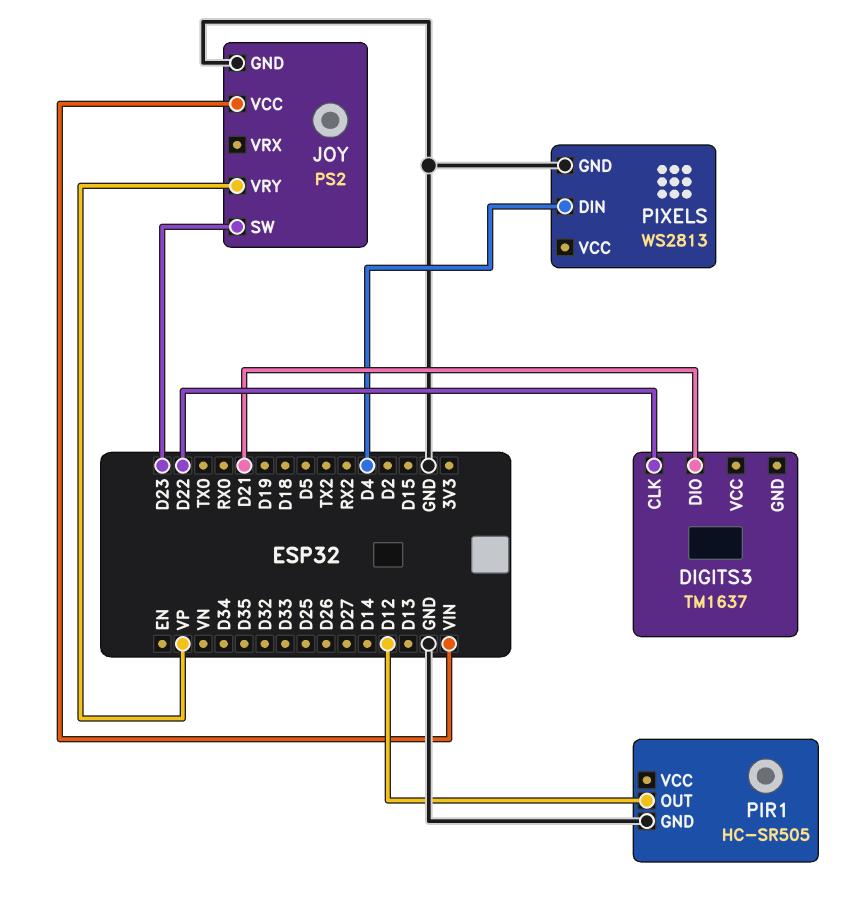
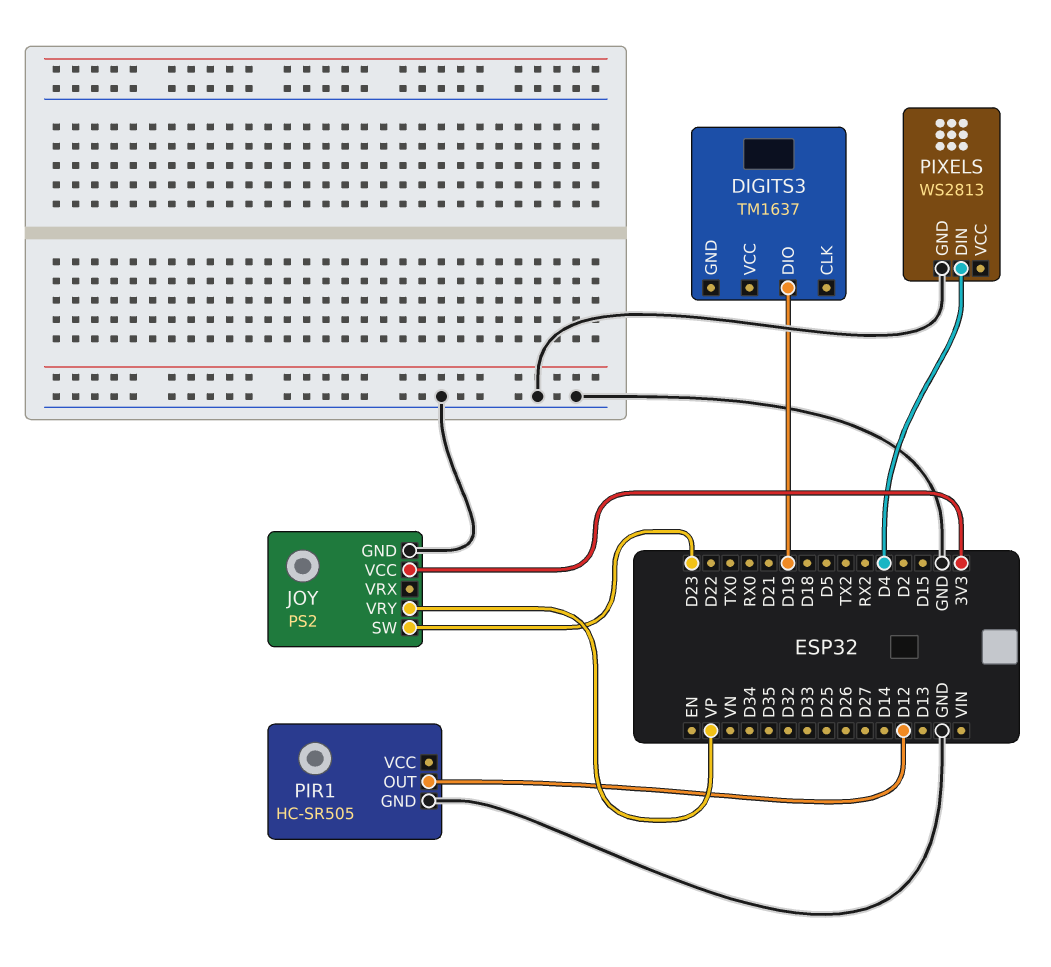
DIGITS3 pin CLK: D22 -> none
DIGITS3 pin DIO: D21 -> D19
JOY pin VCC: VIN -> 3V3

